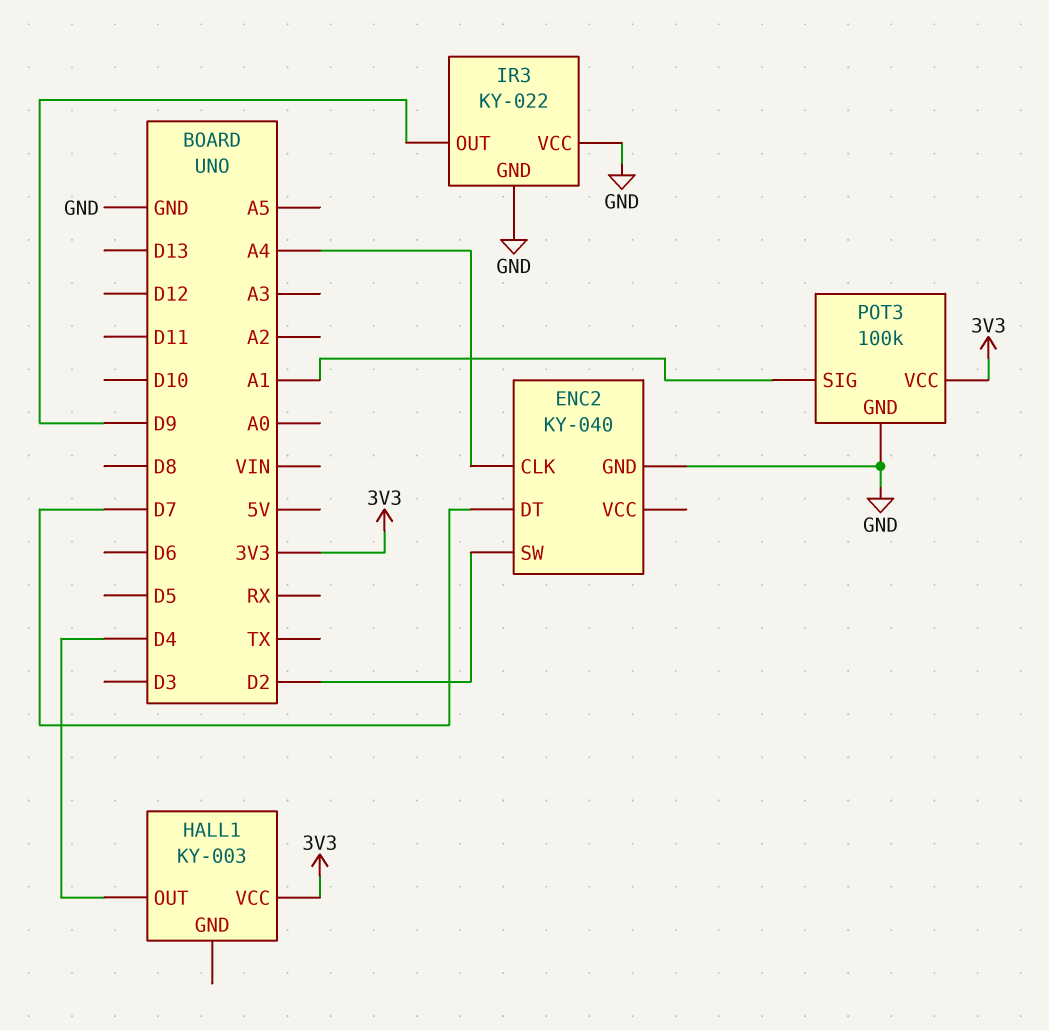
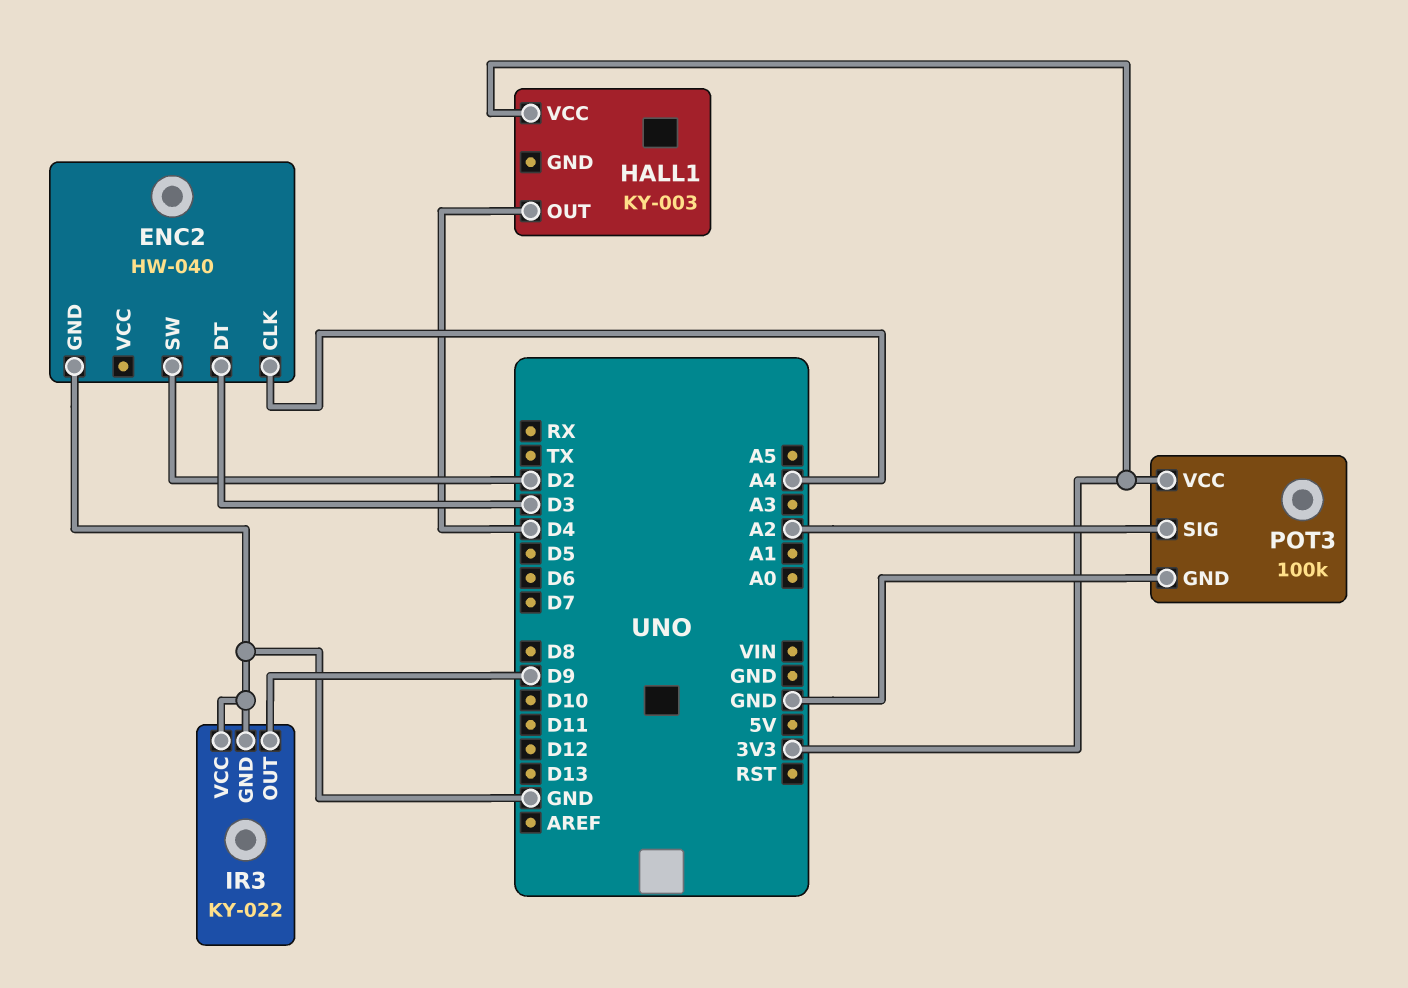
ENC2: KY-040 -> HW-040
ENC2 pin DT: D7 -> D3
POT3 pin SIG: A1 -> A2

